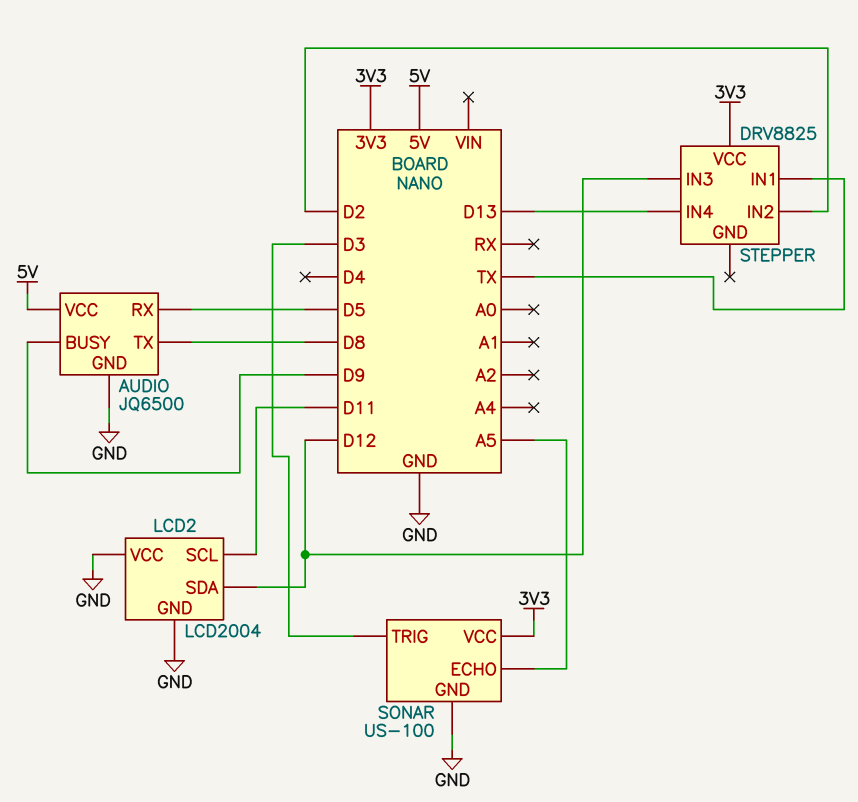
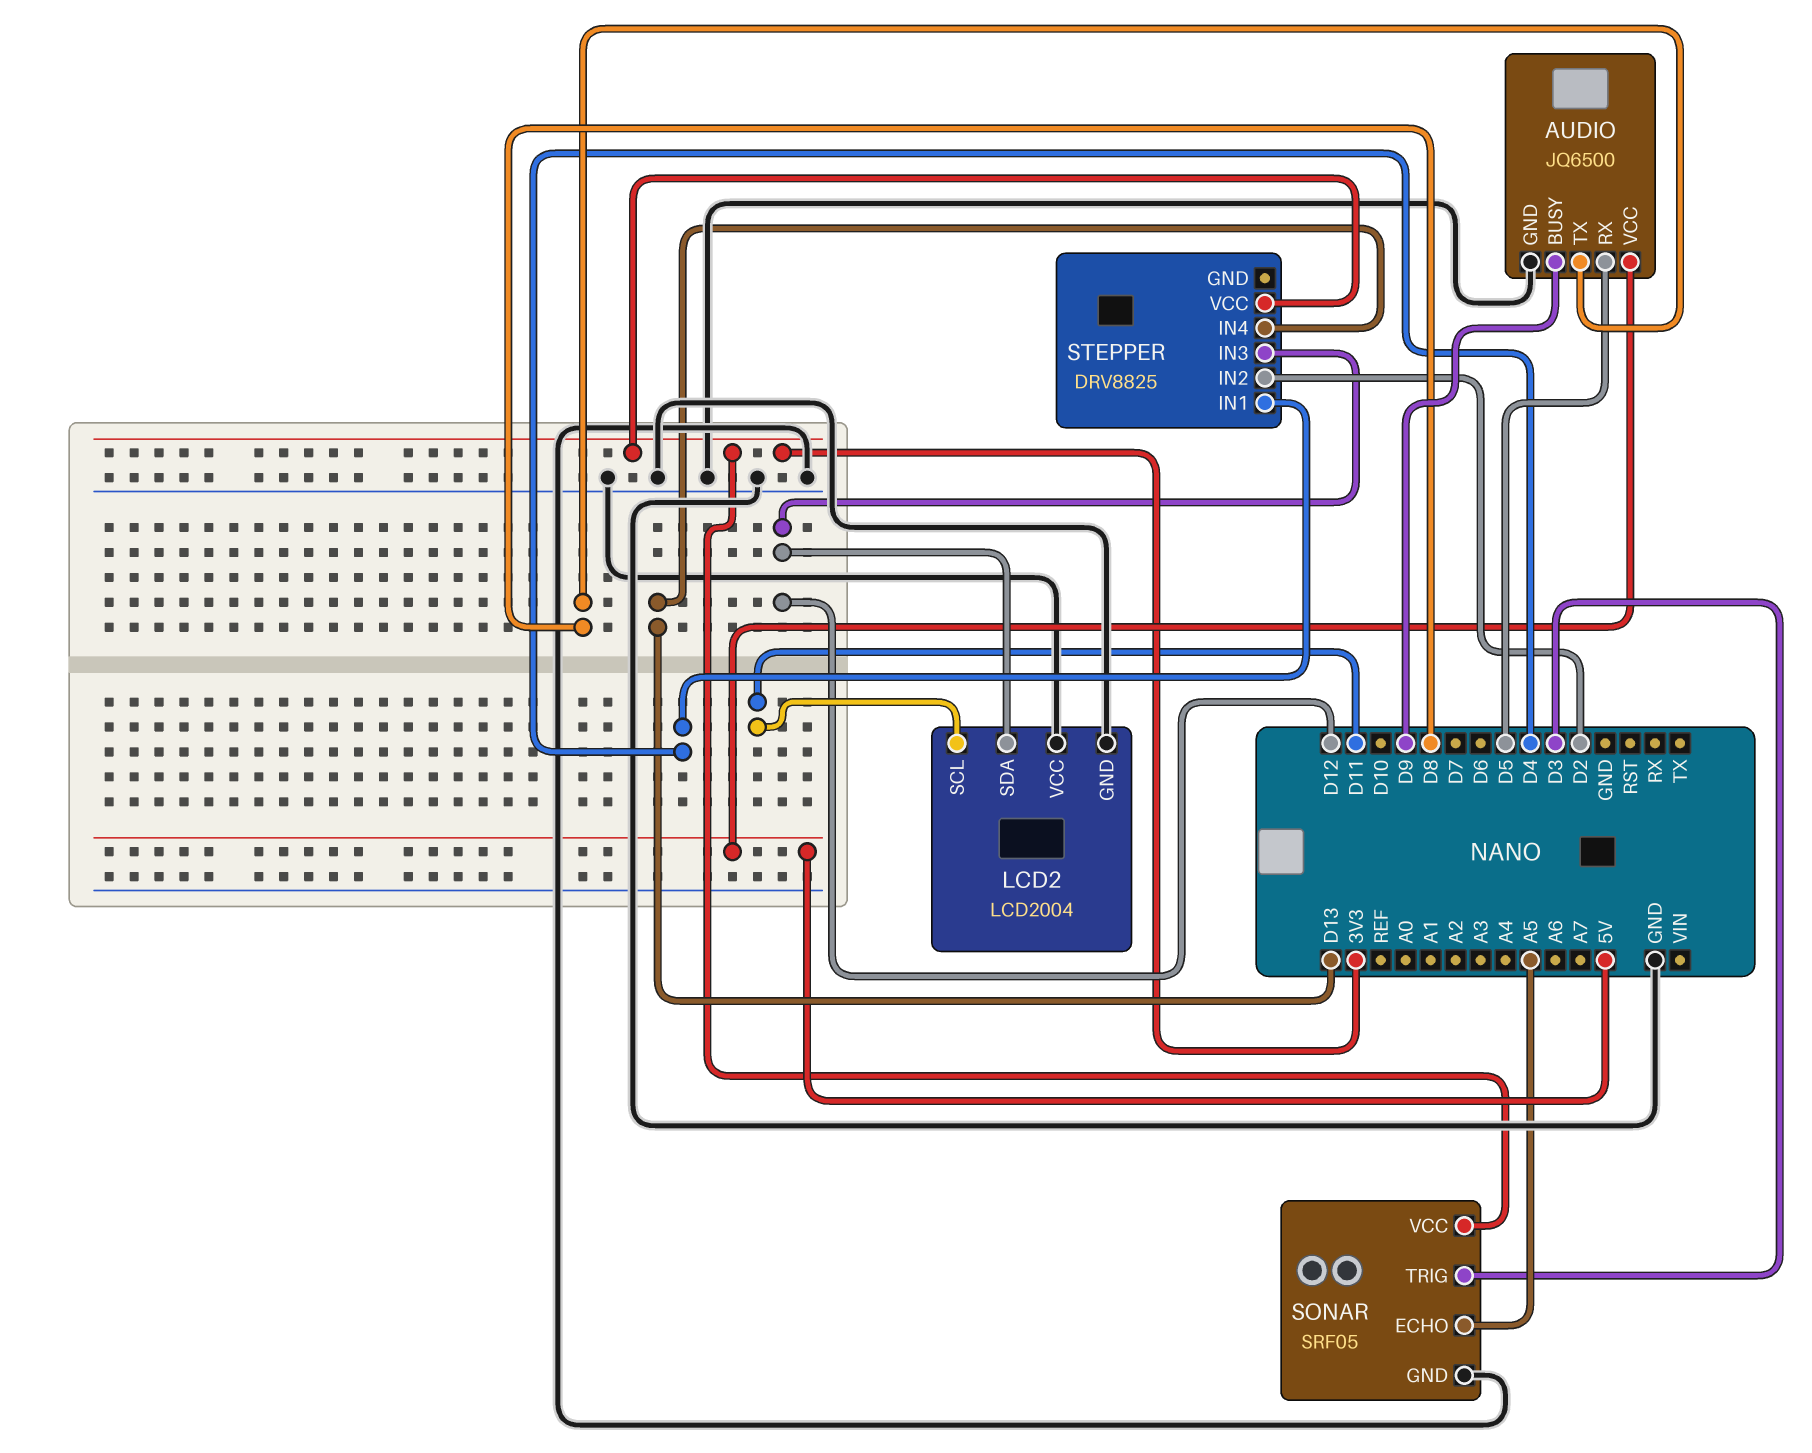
SONAR: US-100 -> SRF05
STEPPER pin IN1: TX -> D4

